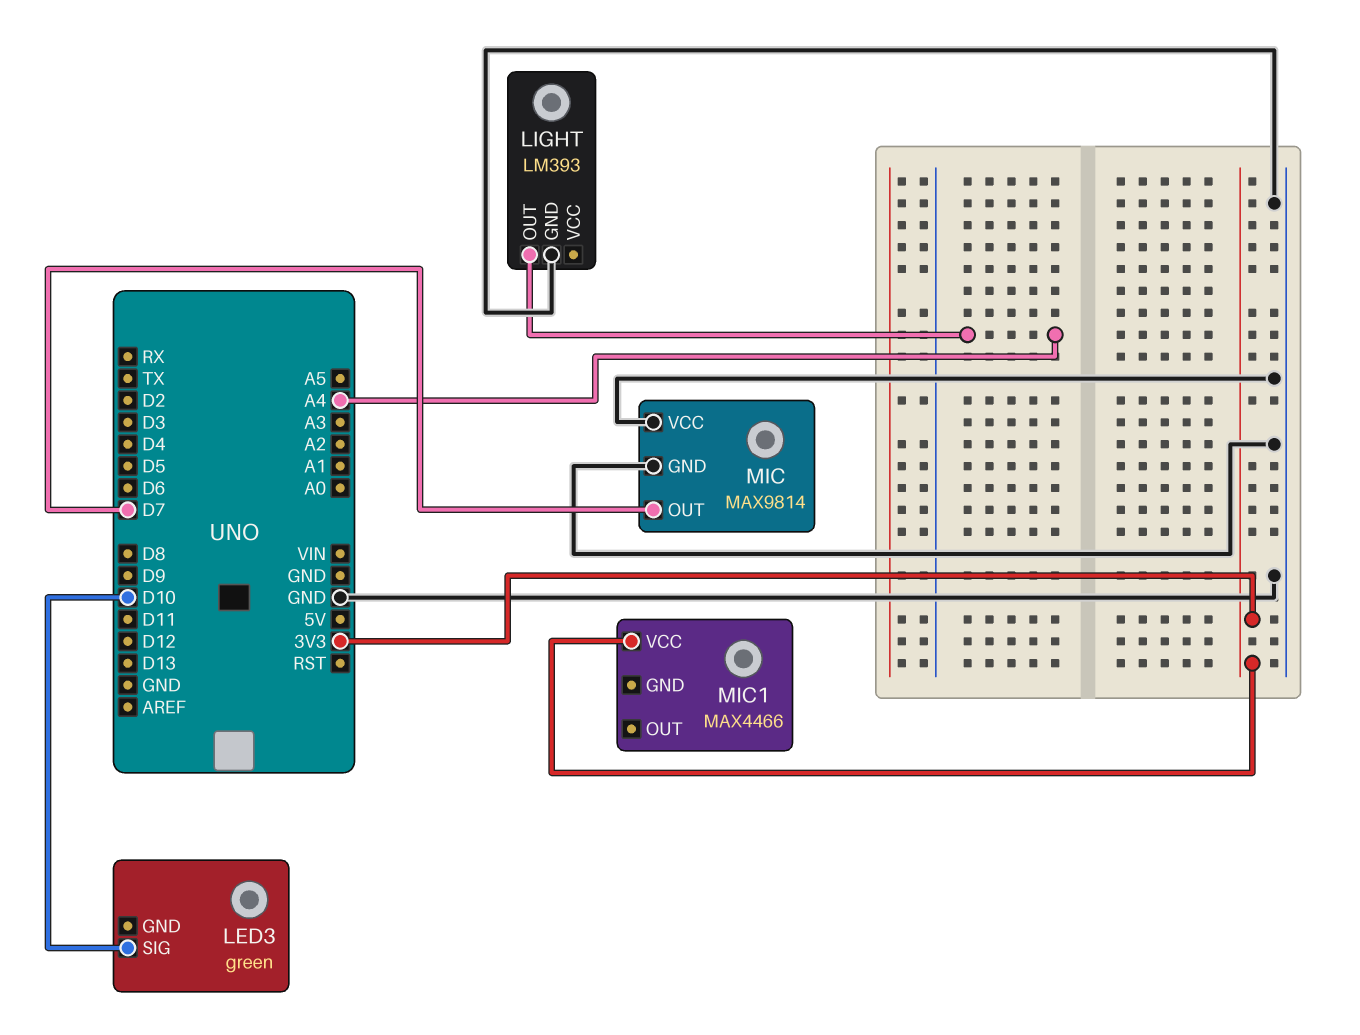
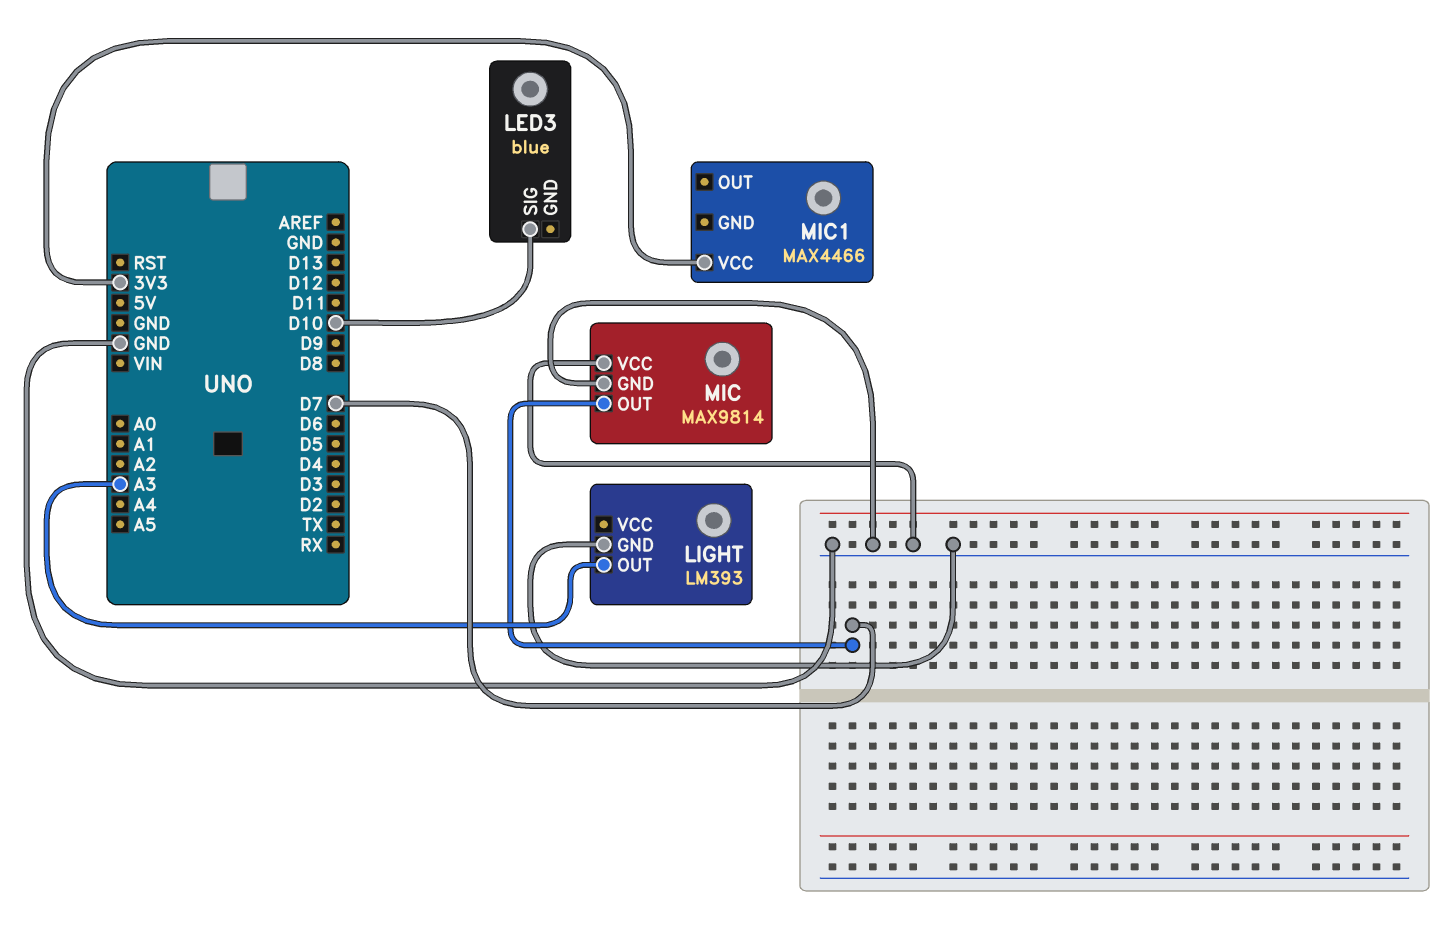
LED3: green -> blue
LIGHT pin OUT: A4 -> A3

